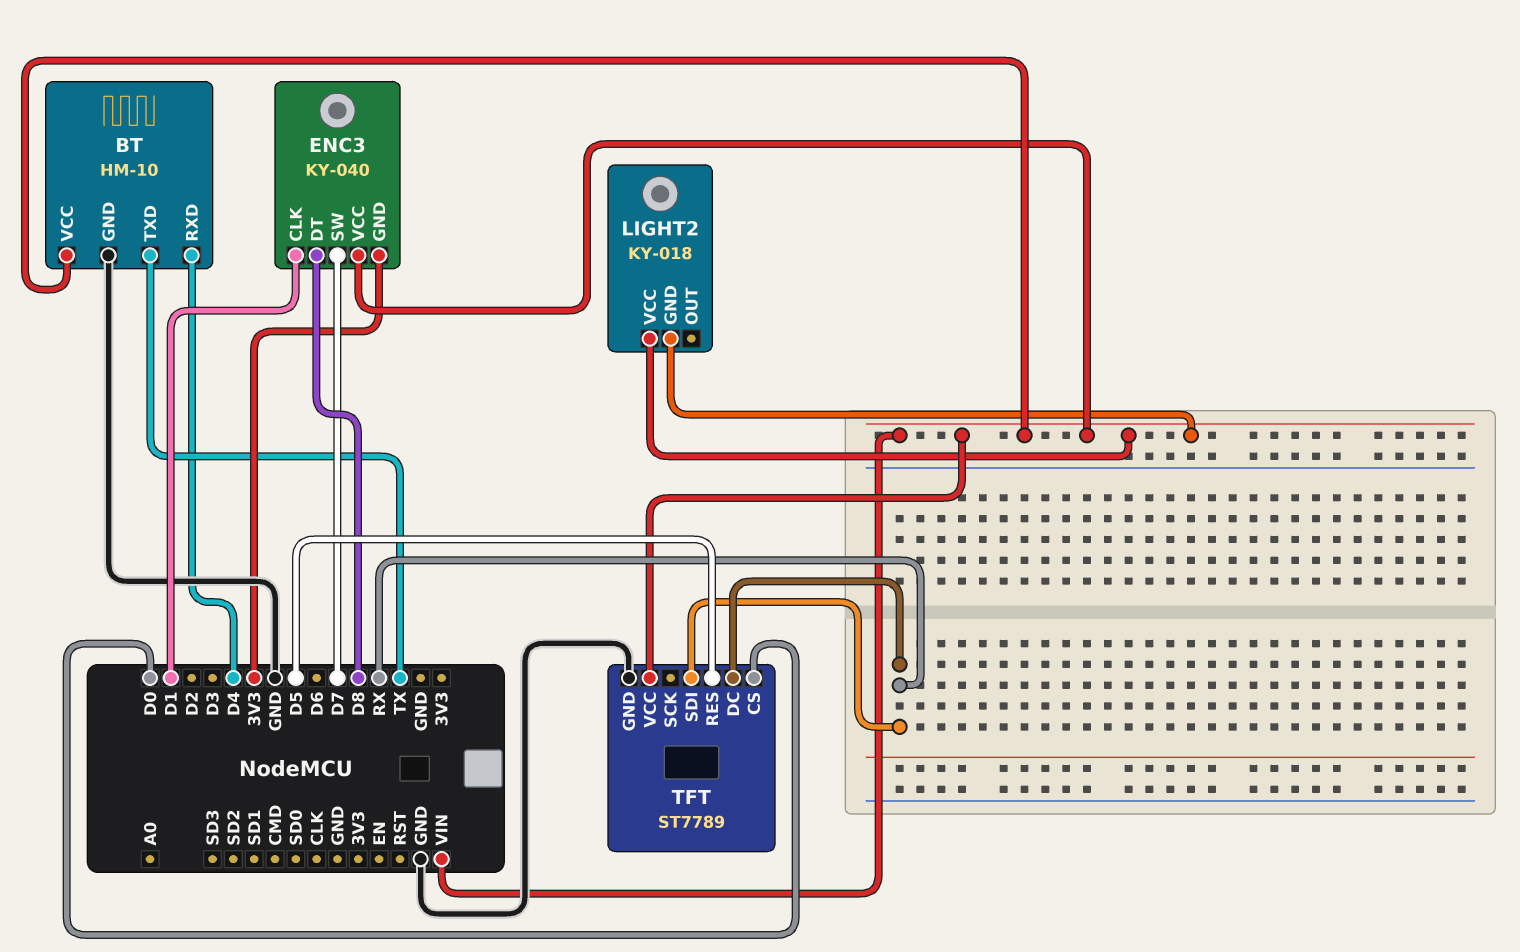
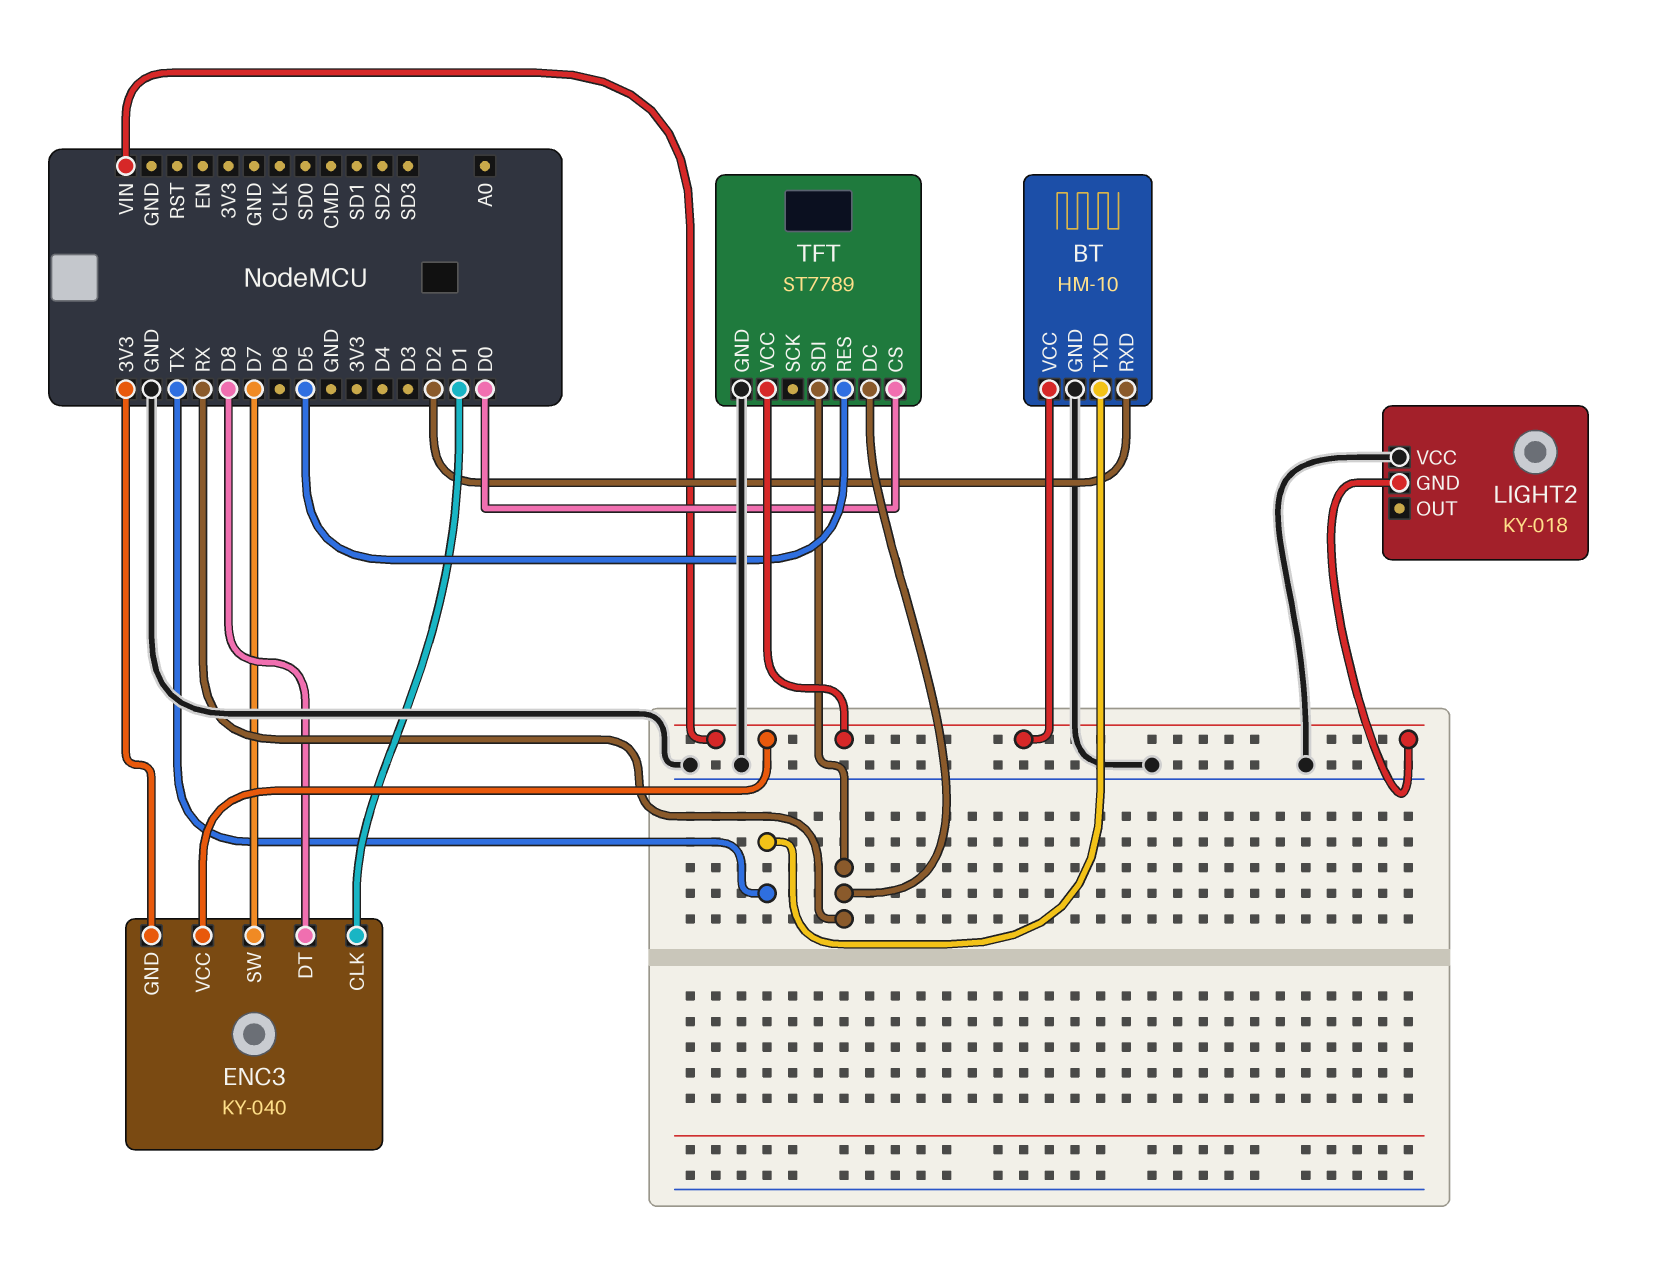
BT pin RXD: D4 -> D2
LIGHT2 pin VCC: VIN -> GND

